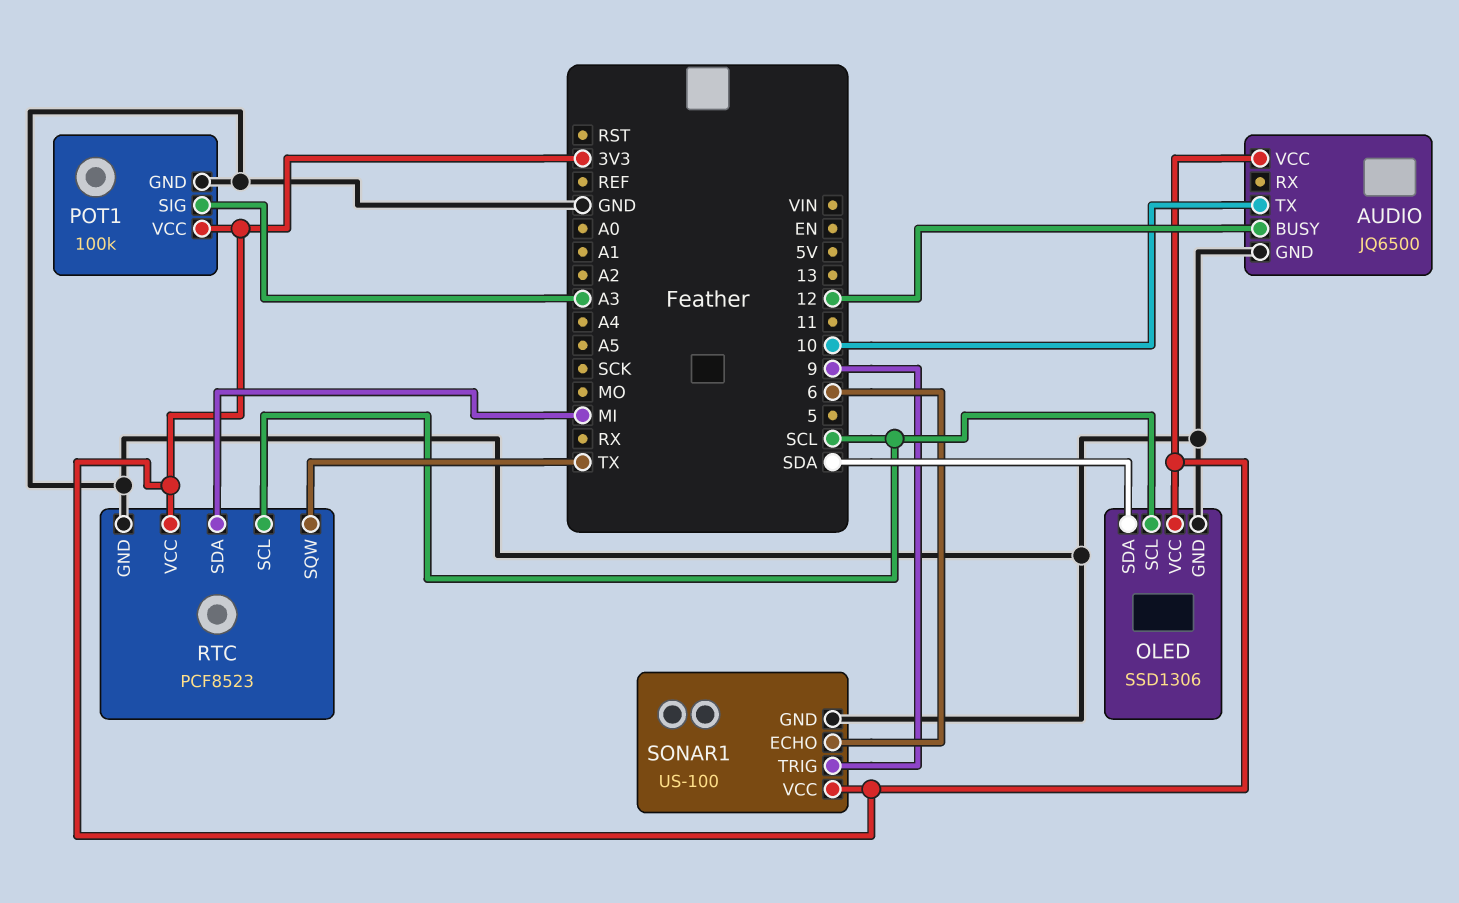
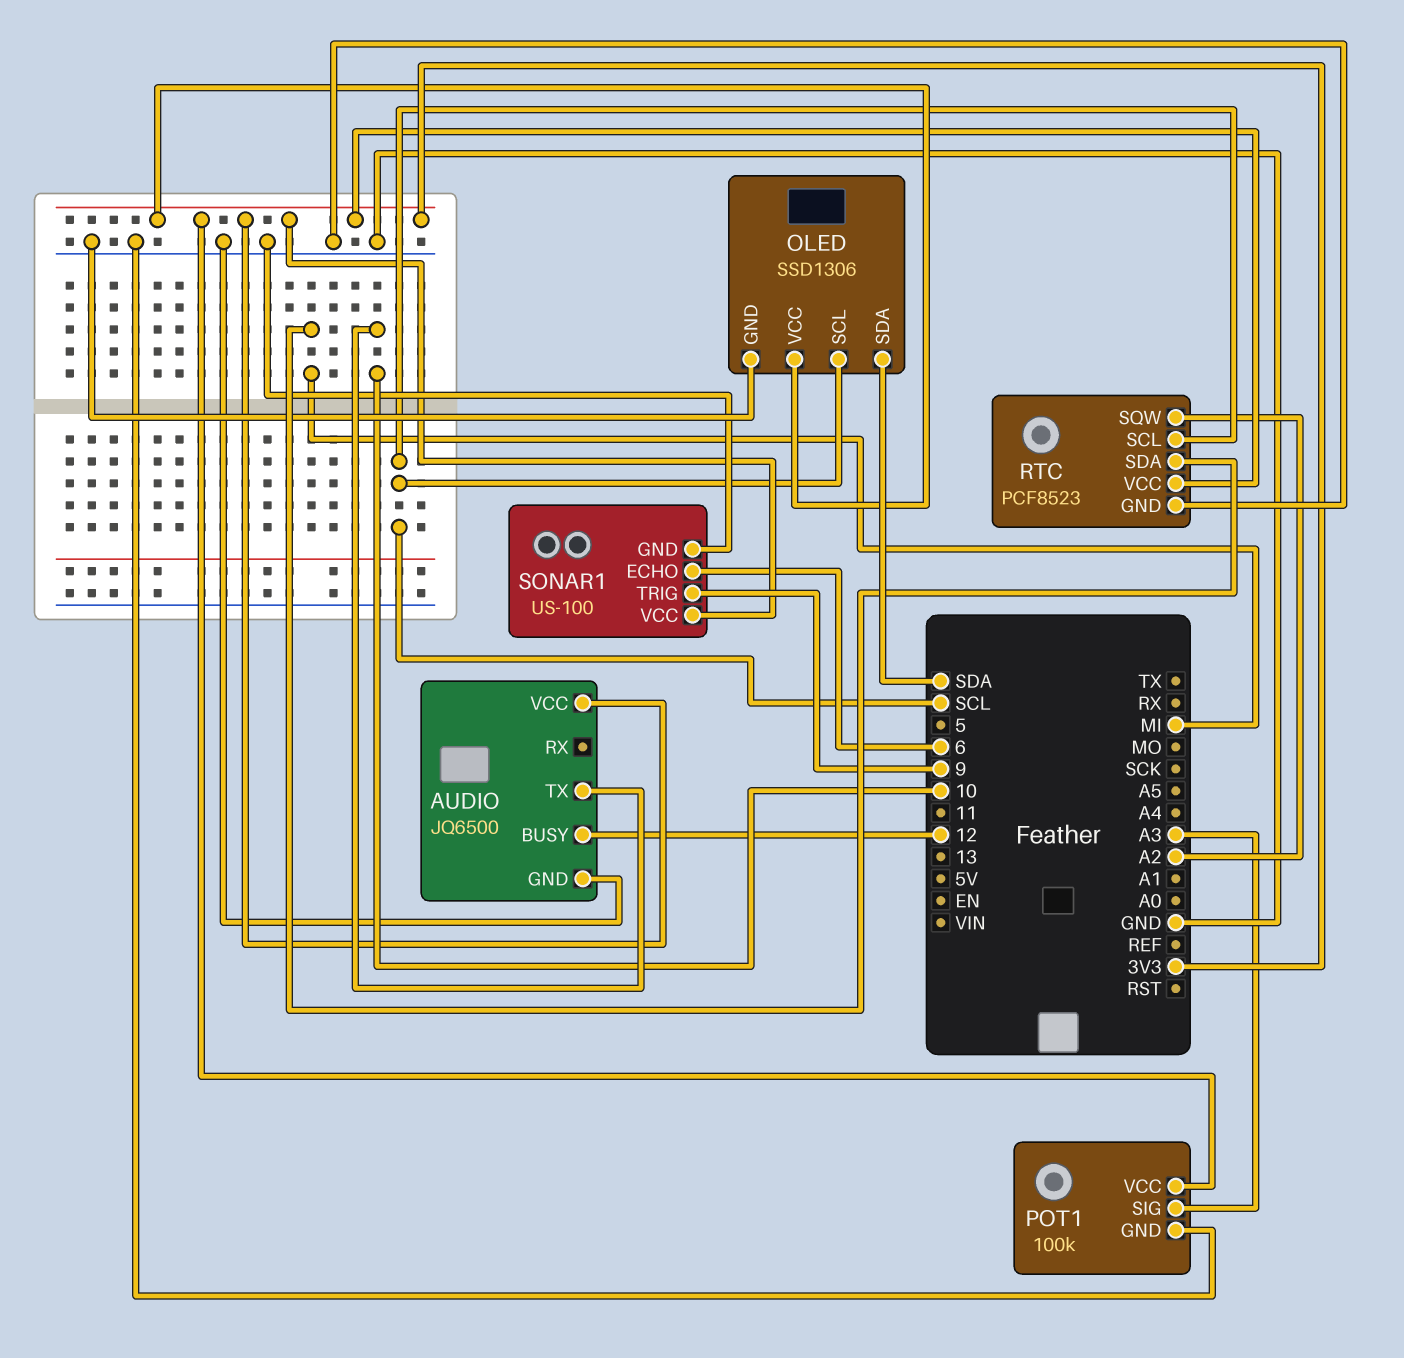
RTC pin SQW: TX -> A2

